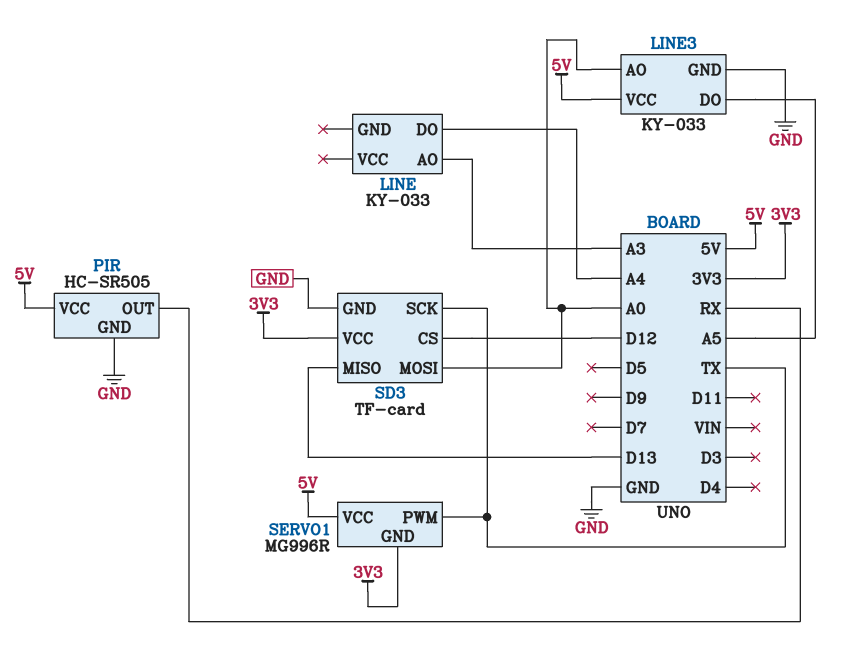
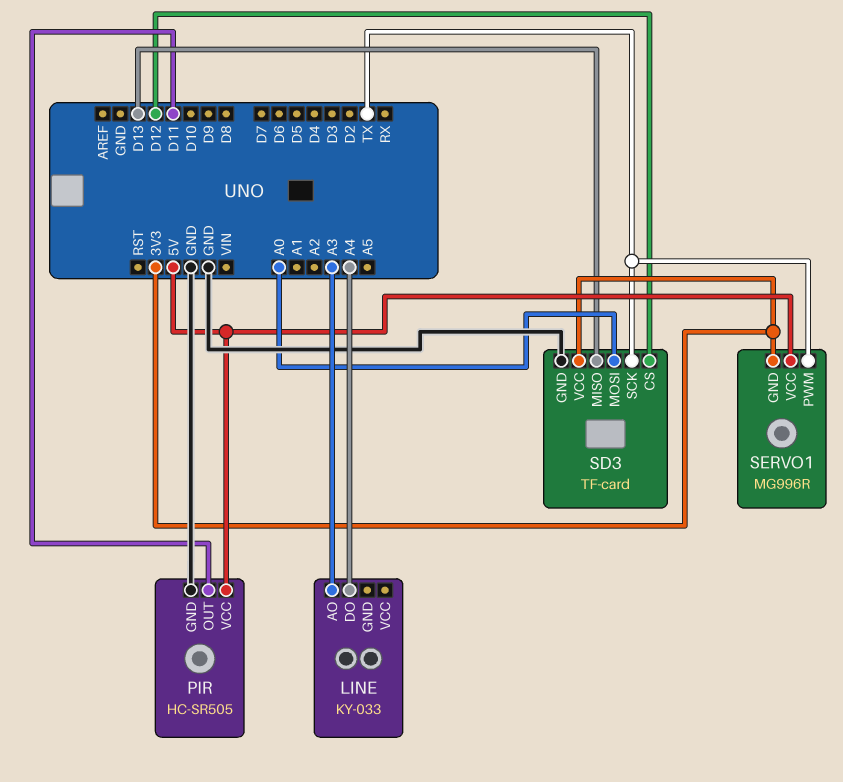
LINE3: KY-033 -> none
LINE3 pin AO: A0 -> none
LINE3 pin DO: A5 -> none
LINE3 pin GND: GND -> none
LINE3 pin VCC: 5V -> none
PIR pin OUT: RX -> D11

